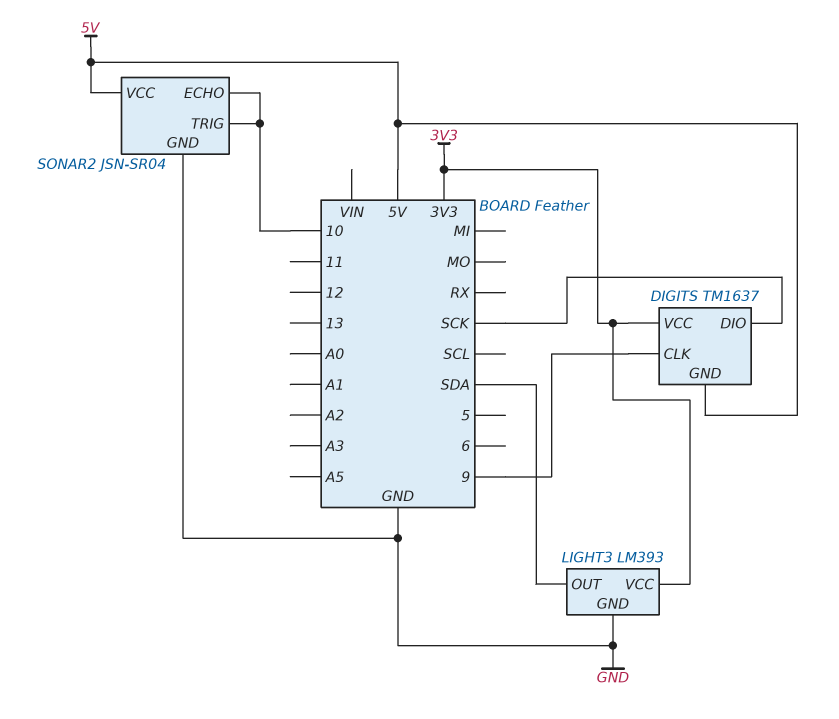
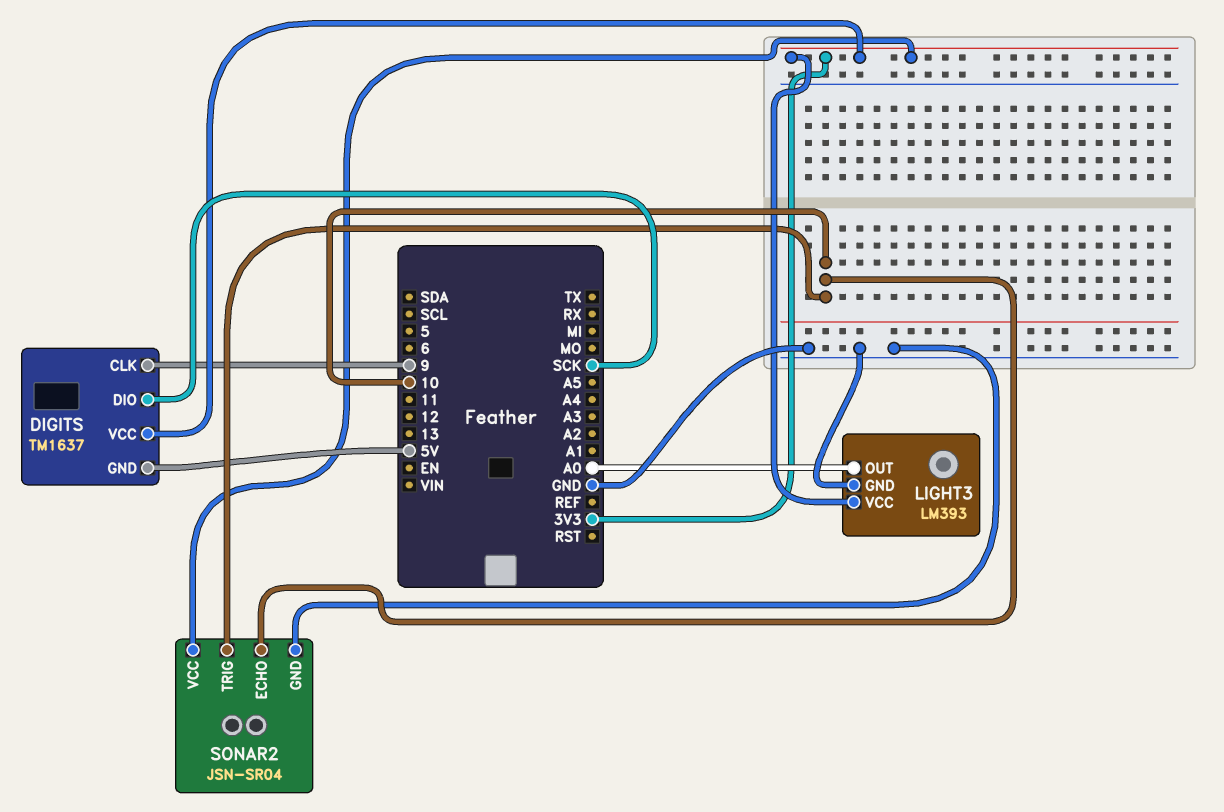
LIGHT3 pin OUT: SDA -> A0
SONAR2 pin VCC: 5V -> 3V3

